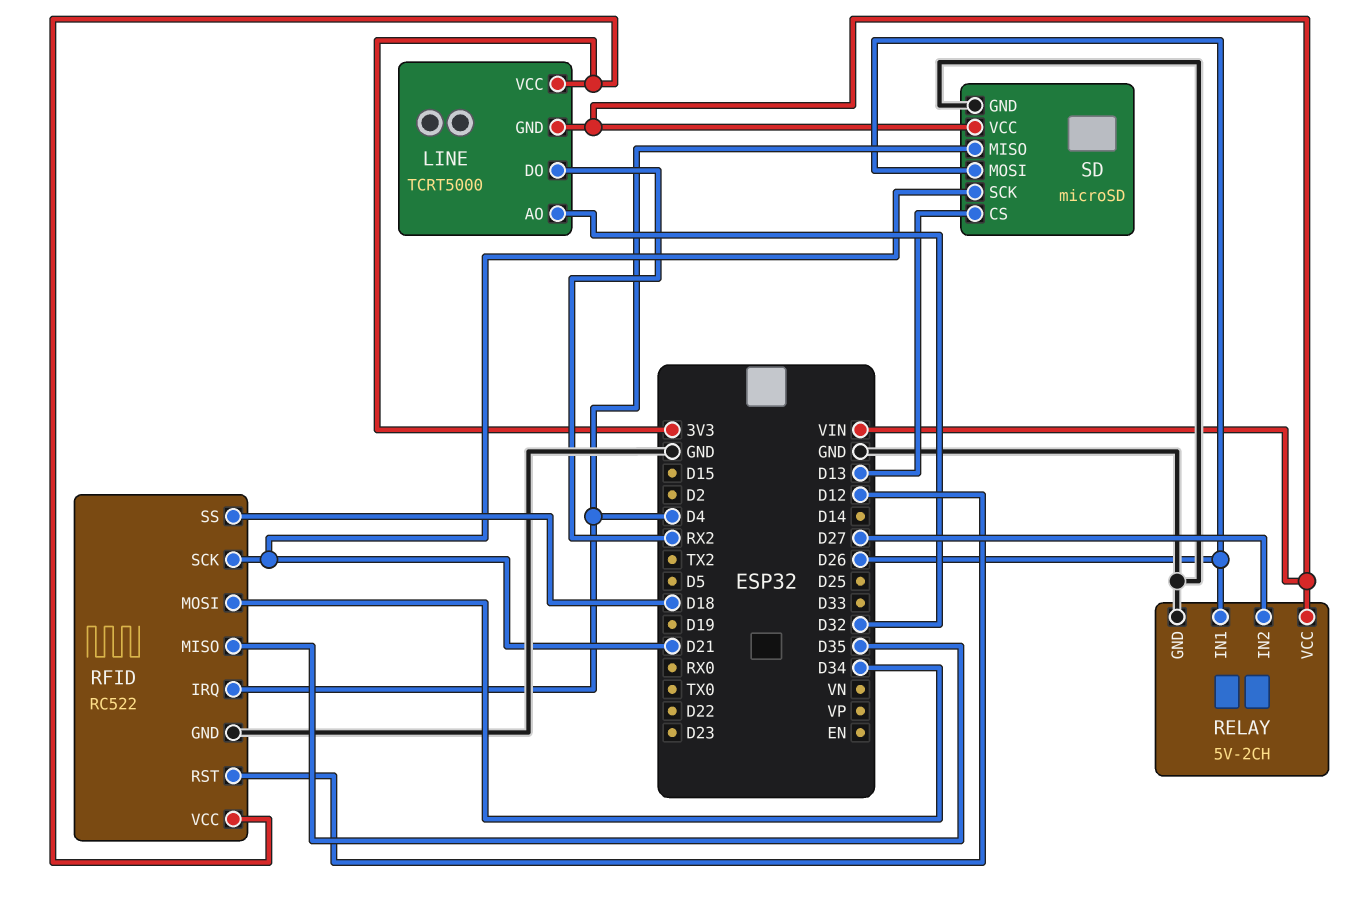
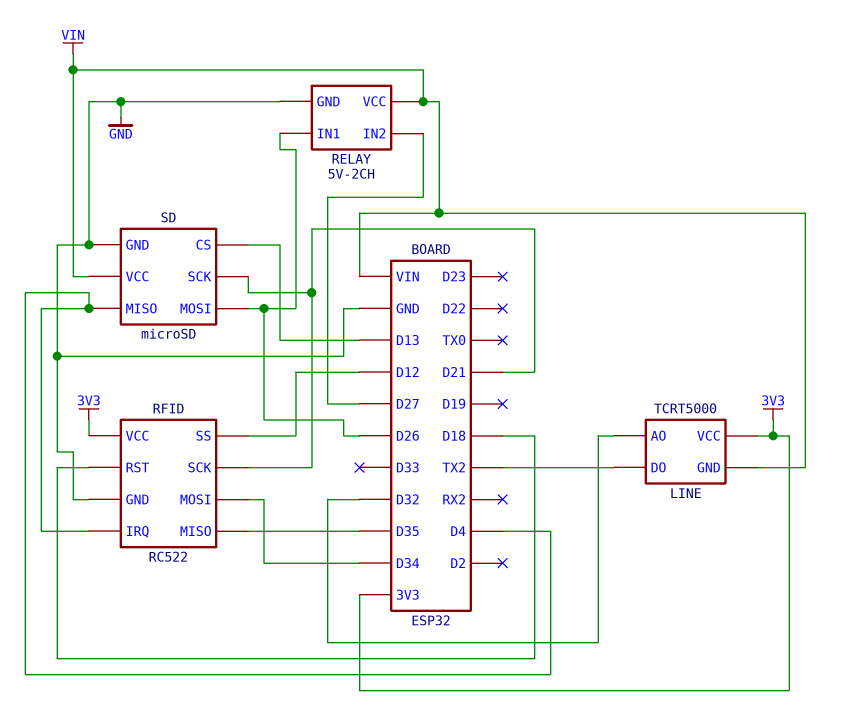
LINE pin DO: RX2 -> TX2
RFID pin RST: D12 -> D18
RFID pin SS: D18 -> D12

